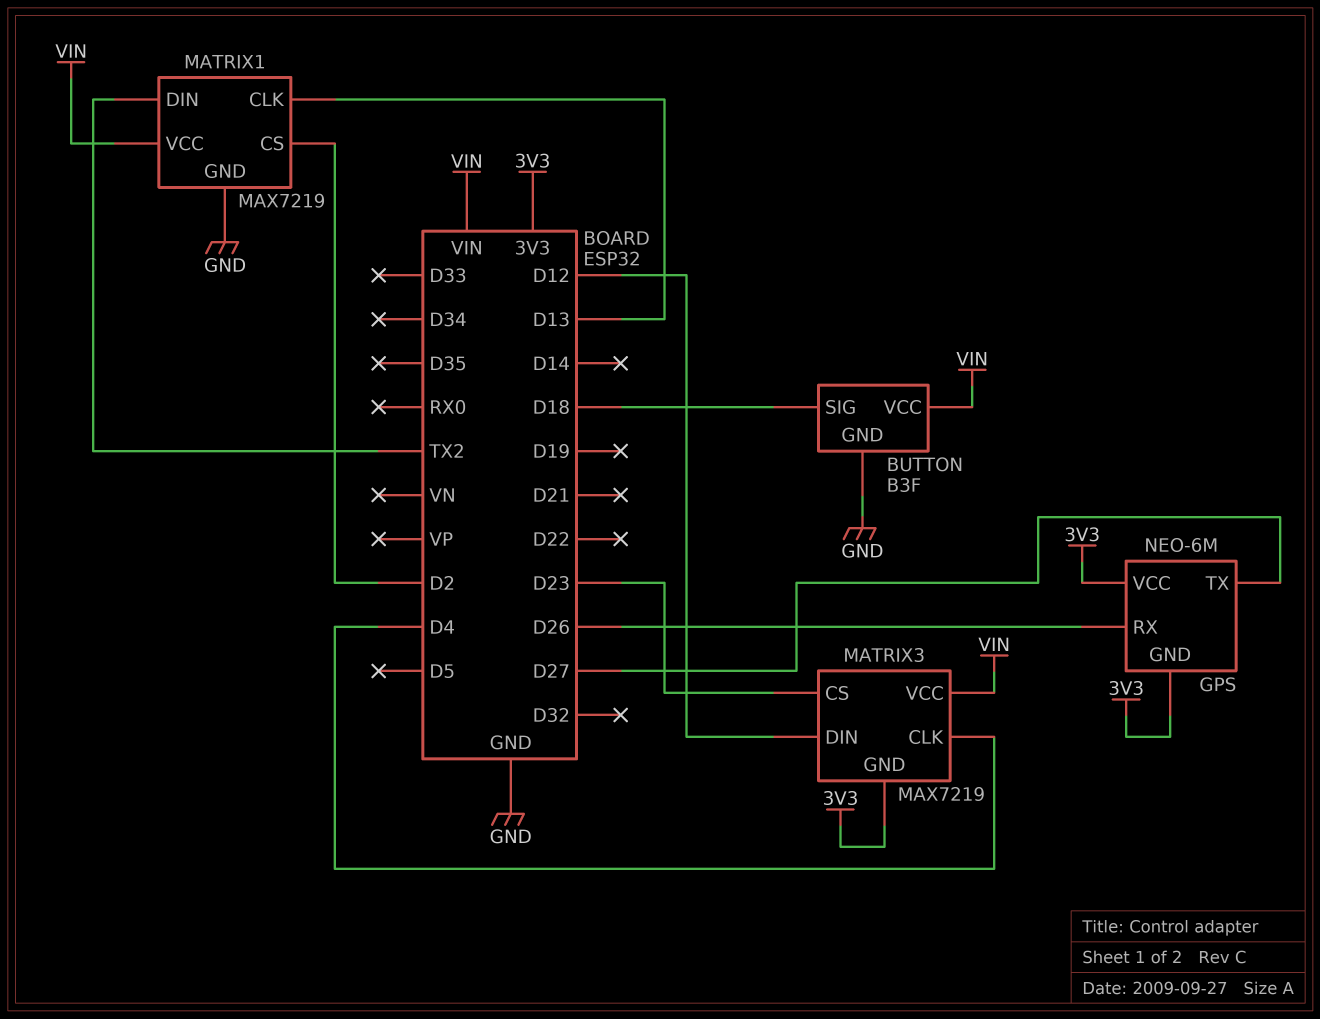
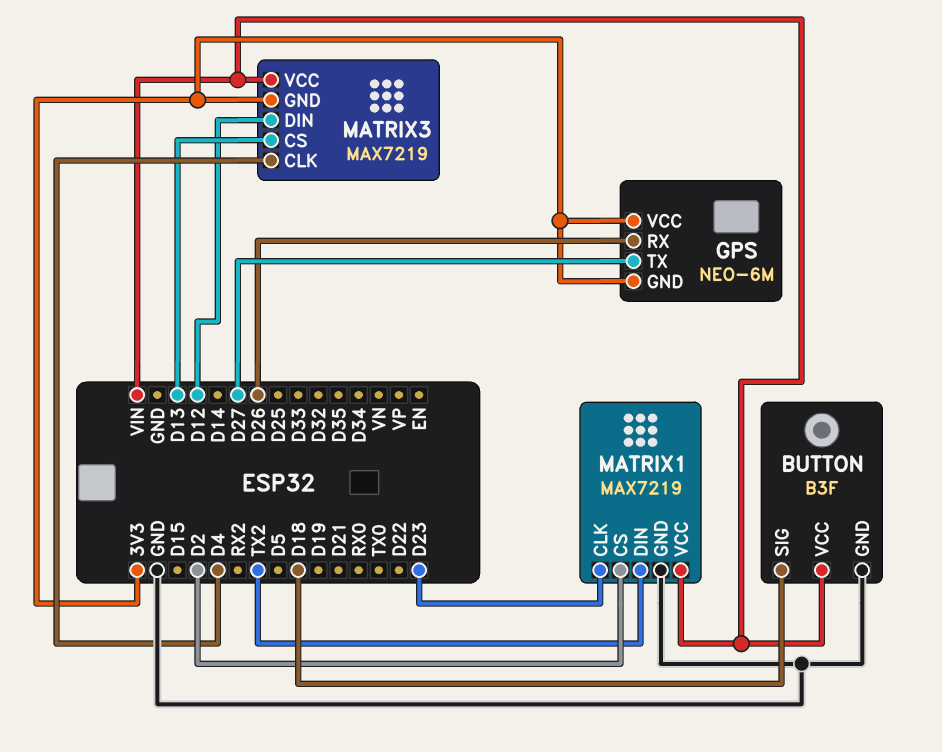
MATRIX1 pin CLK: D13 -> D23
MATRIX3 pin CS: D23 -> D13

